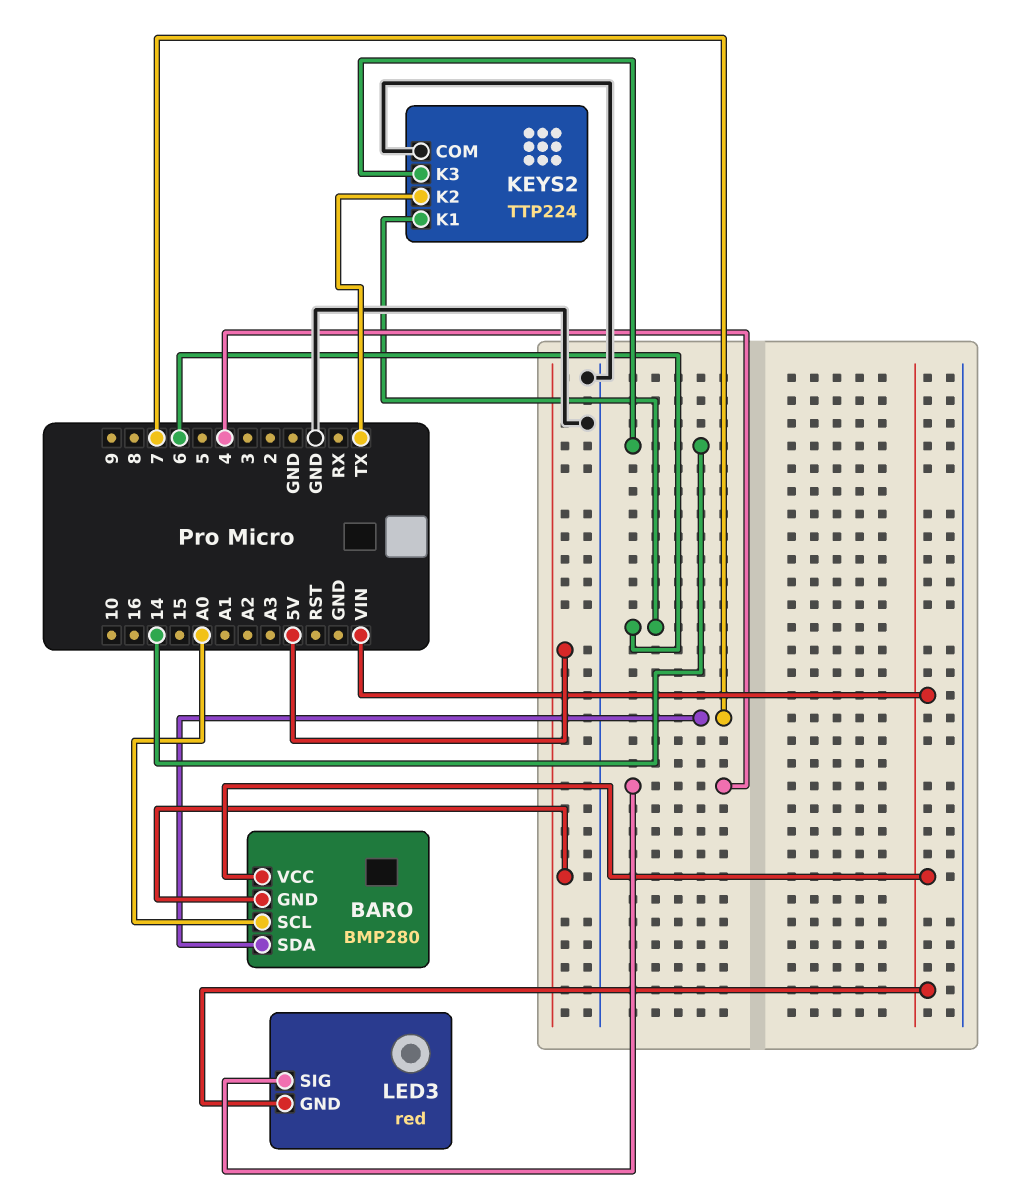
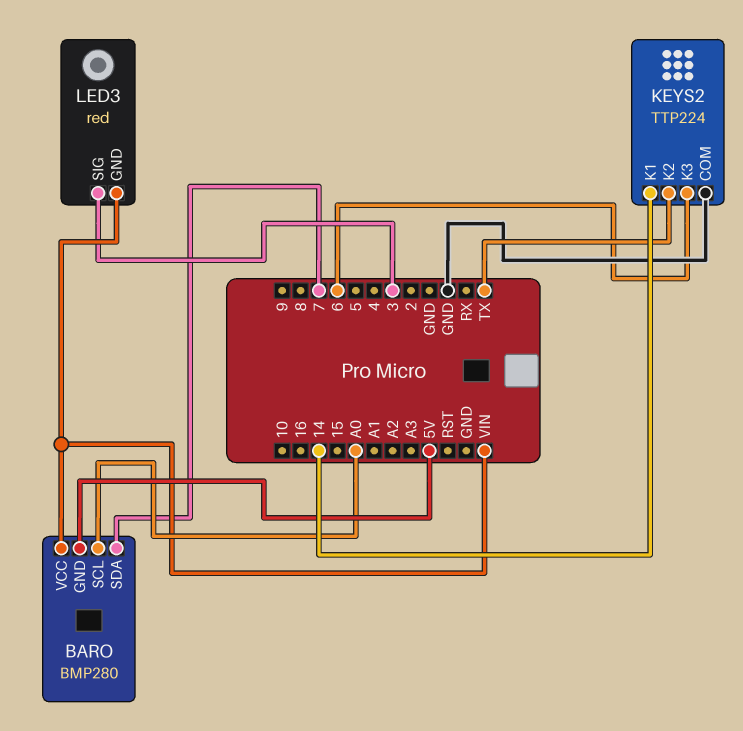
KEYS2 pin K1: 6 -> 14
KEYS2 pin K3: 14 -> 6
LED3 pin SIG: 4 -> 3

